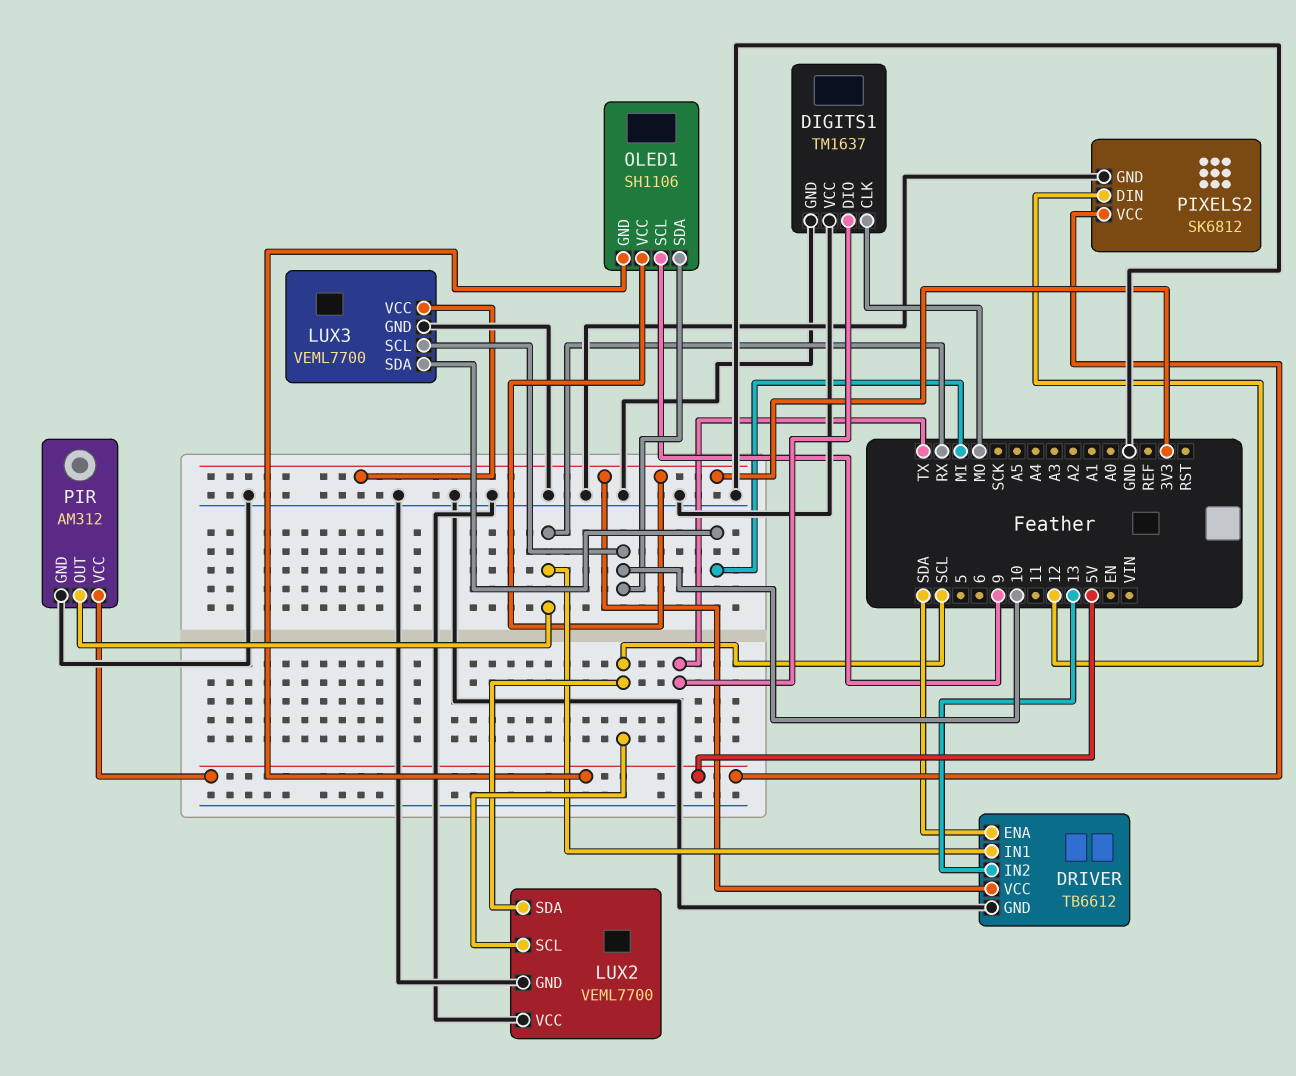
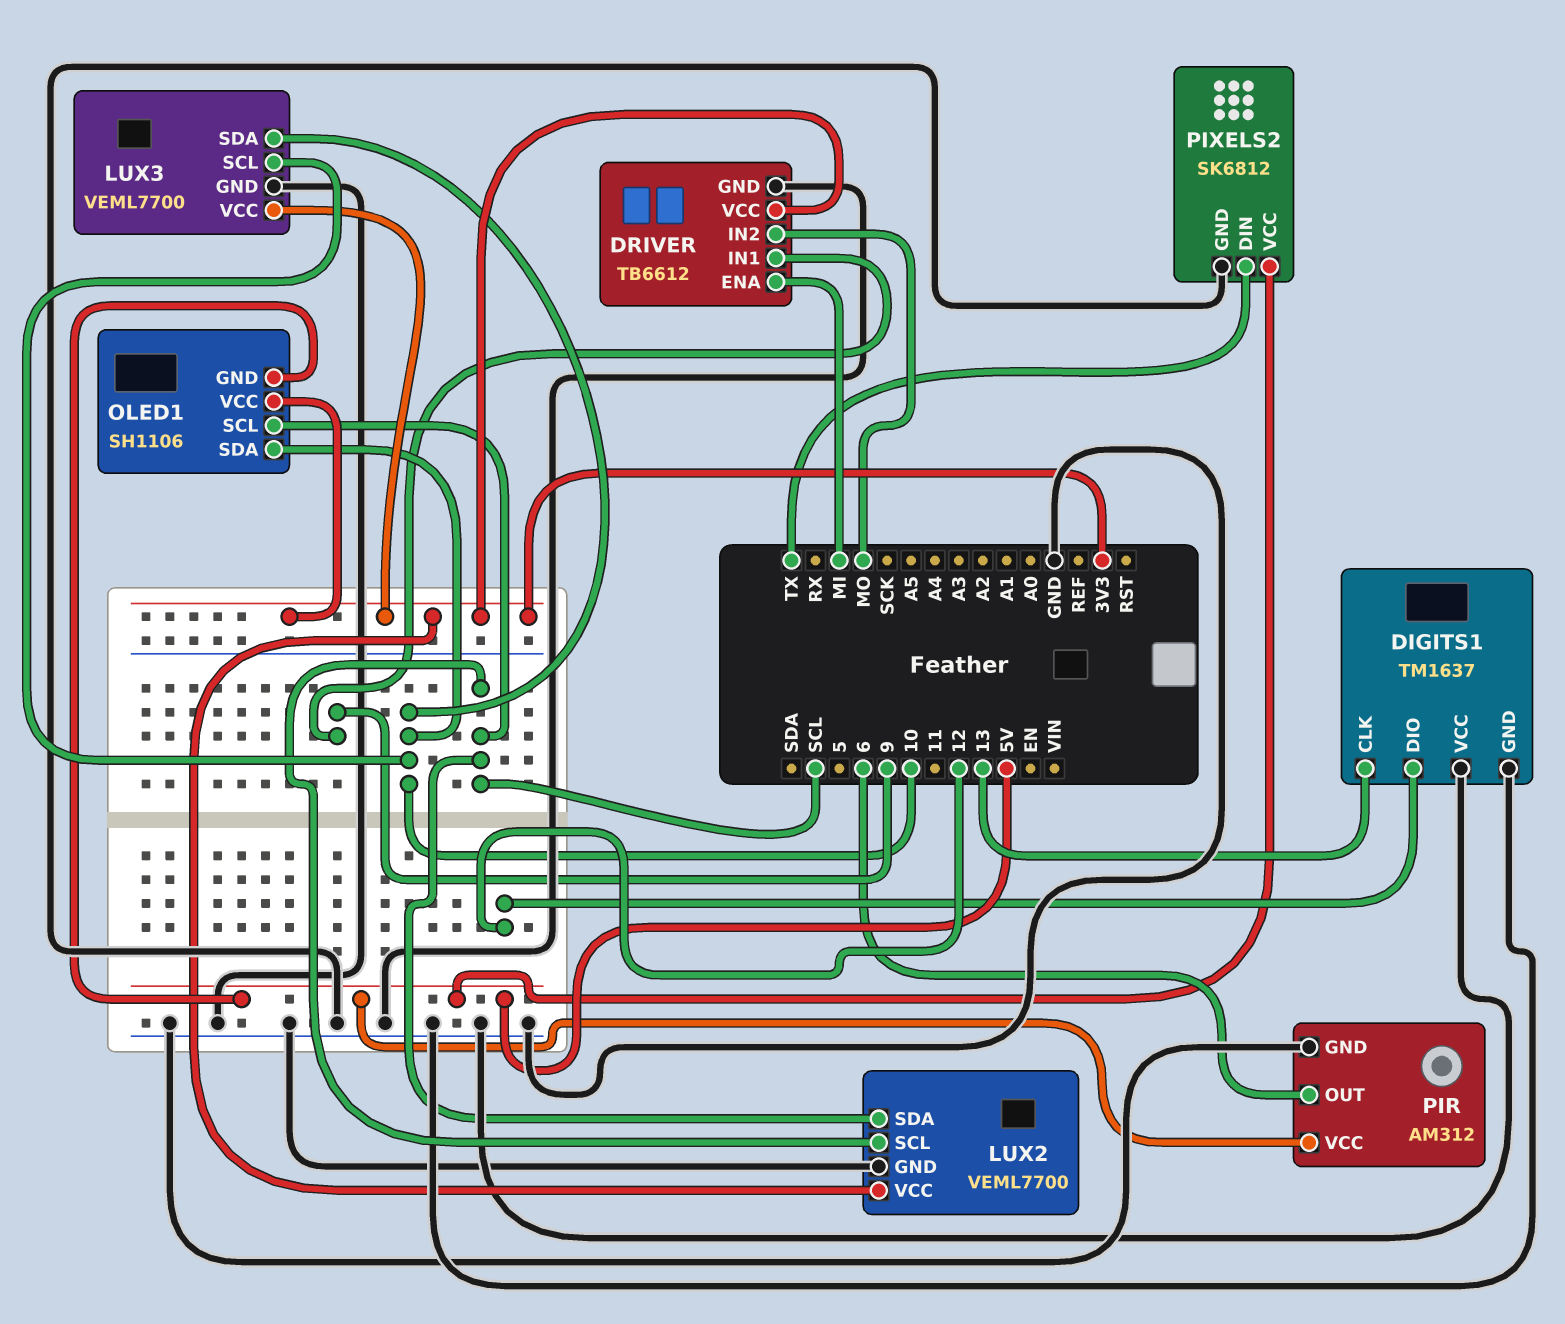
DIGITS1 pin CLK: MO -> 13
DIGITS1 pin DIO: TX -> 12
DRIVER pin ENA: SDA -> MI
DRIVER pin IN1: RX -> 9
DRIVER pin IN2: 13 -> MO
LUX2 pin VCC: GND -> 3V3
LUX3 pin SDA: MI -> 10
OLED1 pin SCL: 9 -> SCL
PIR pin OUT: RX -> 6
PIXELS2 pin DIN: 12 -> TX

